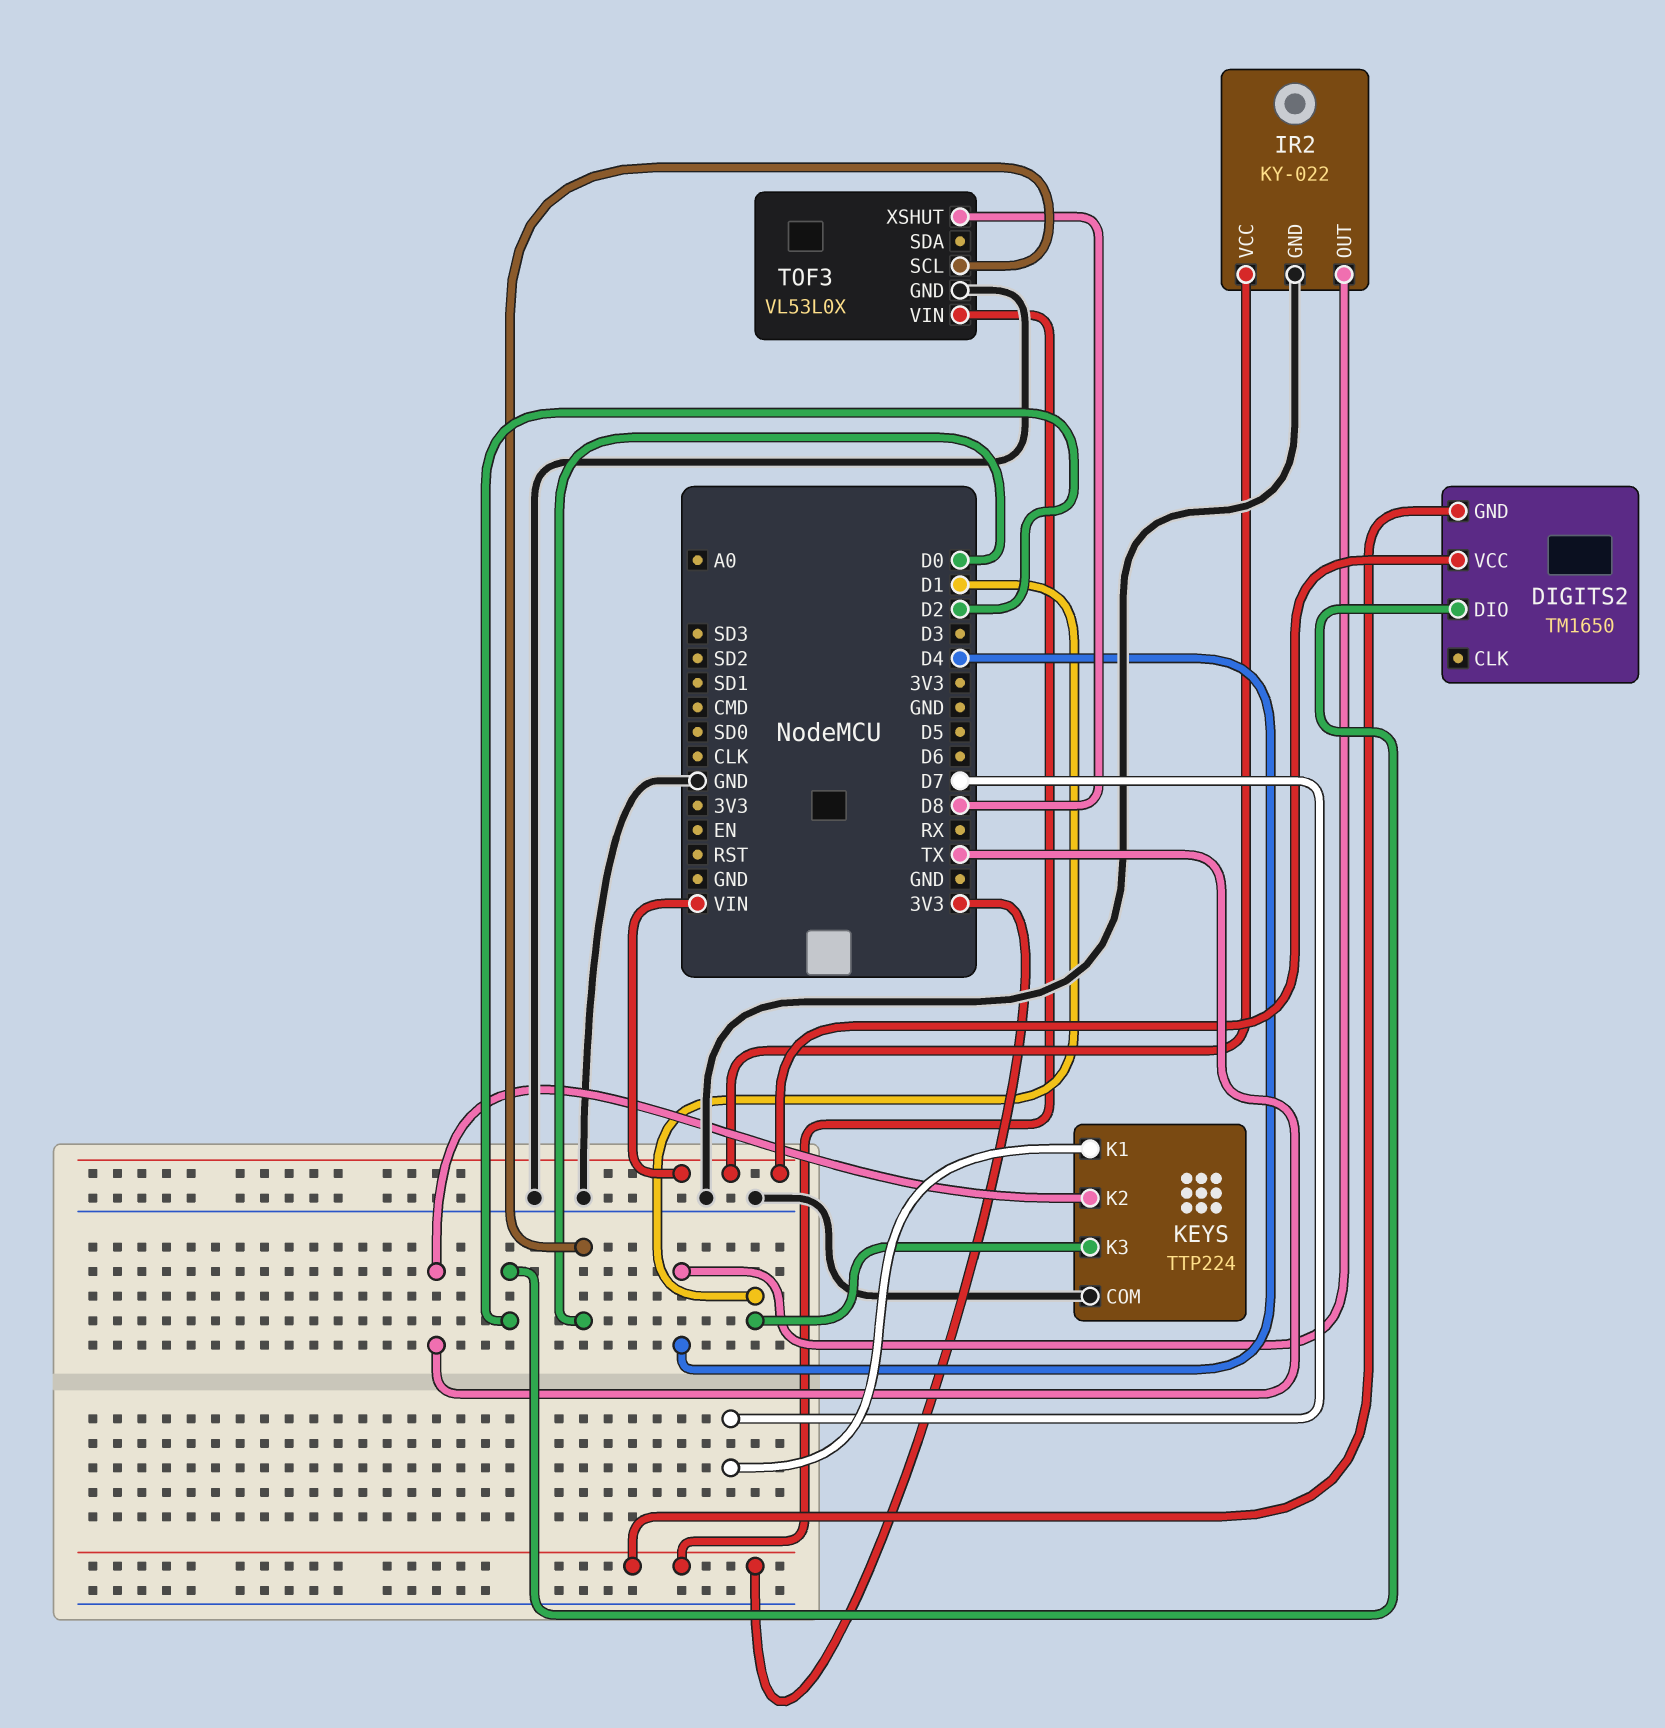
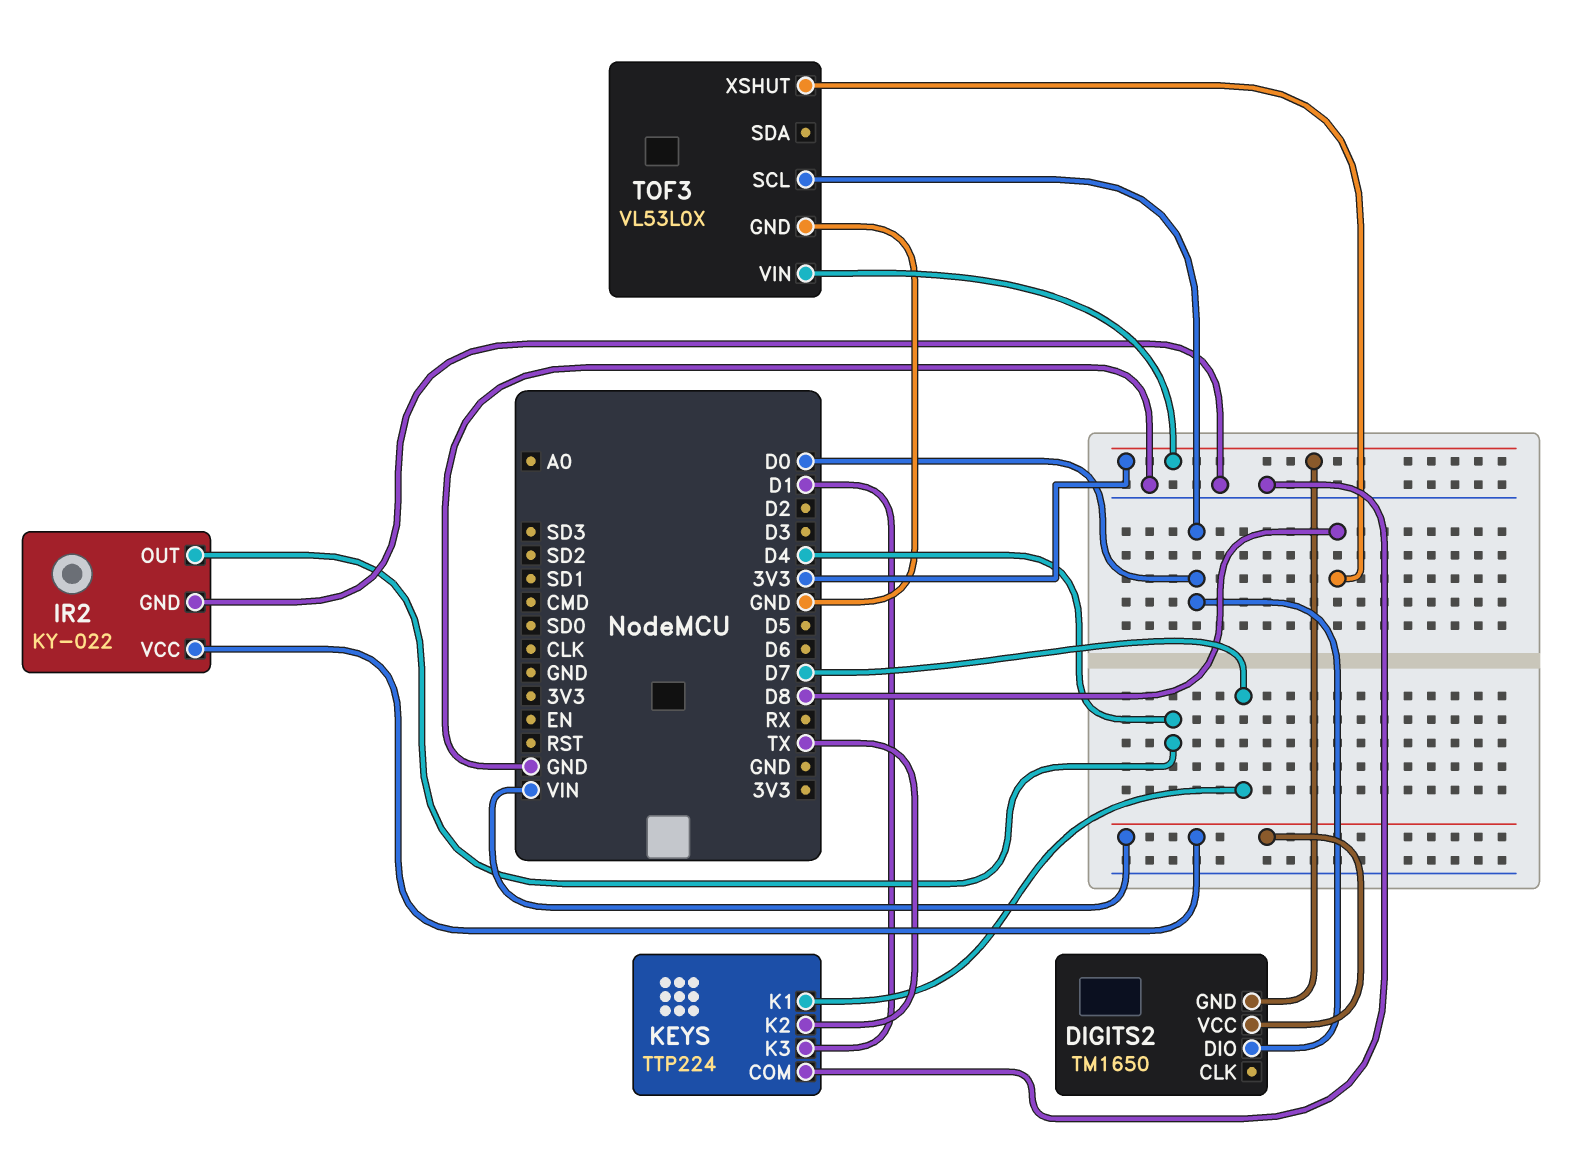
DIGITS2 pin DIO: D2 -> D0

